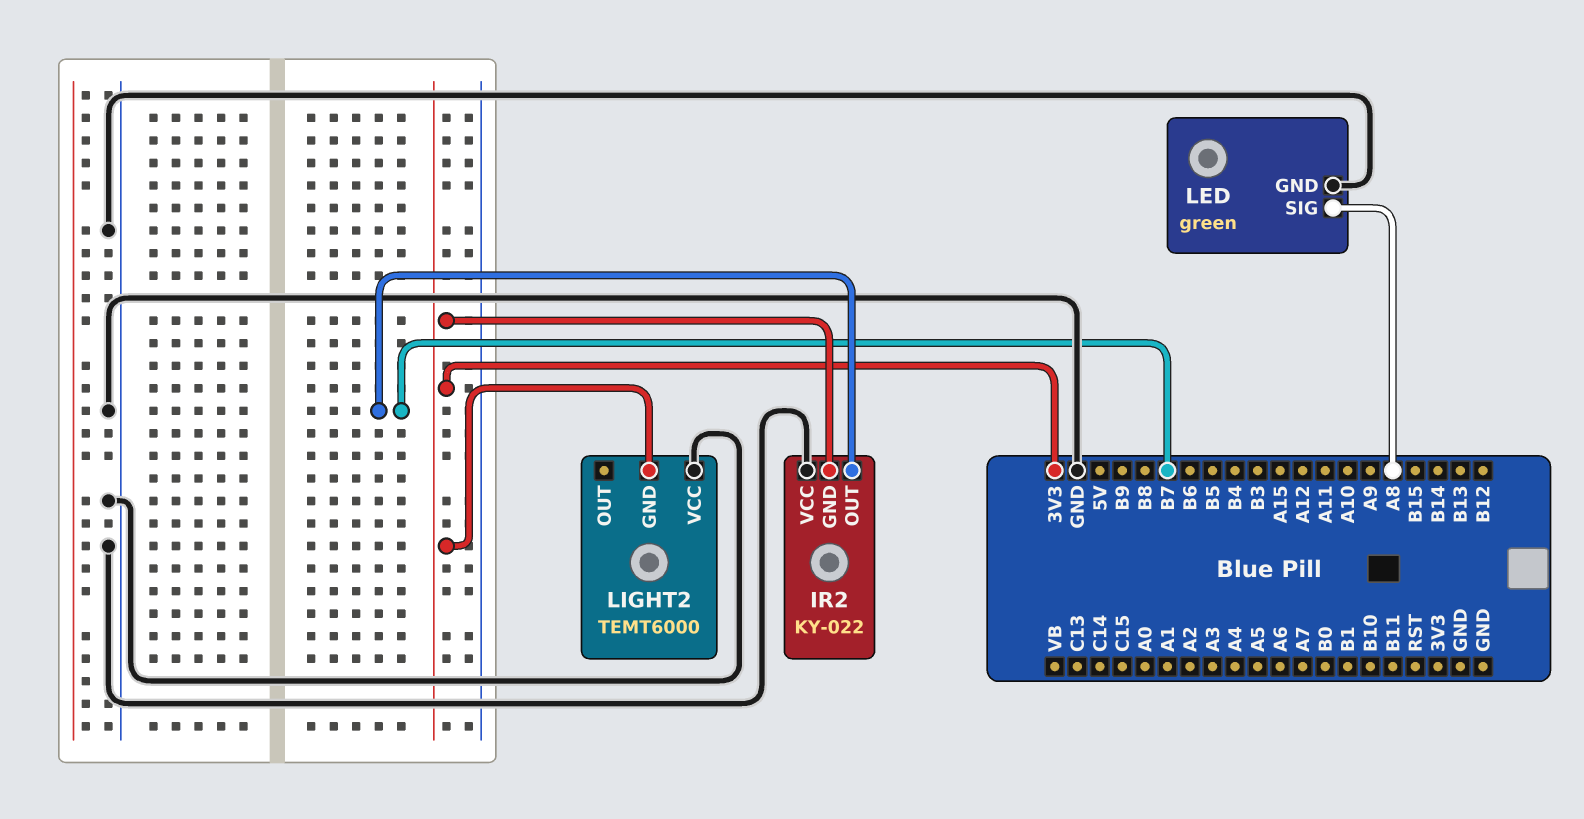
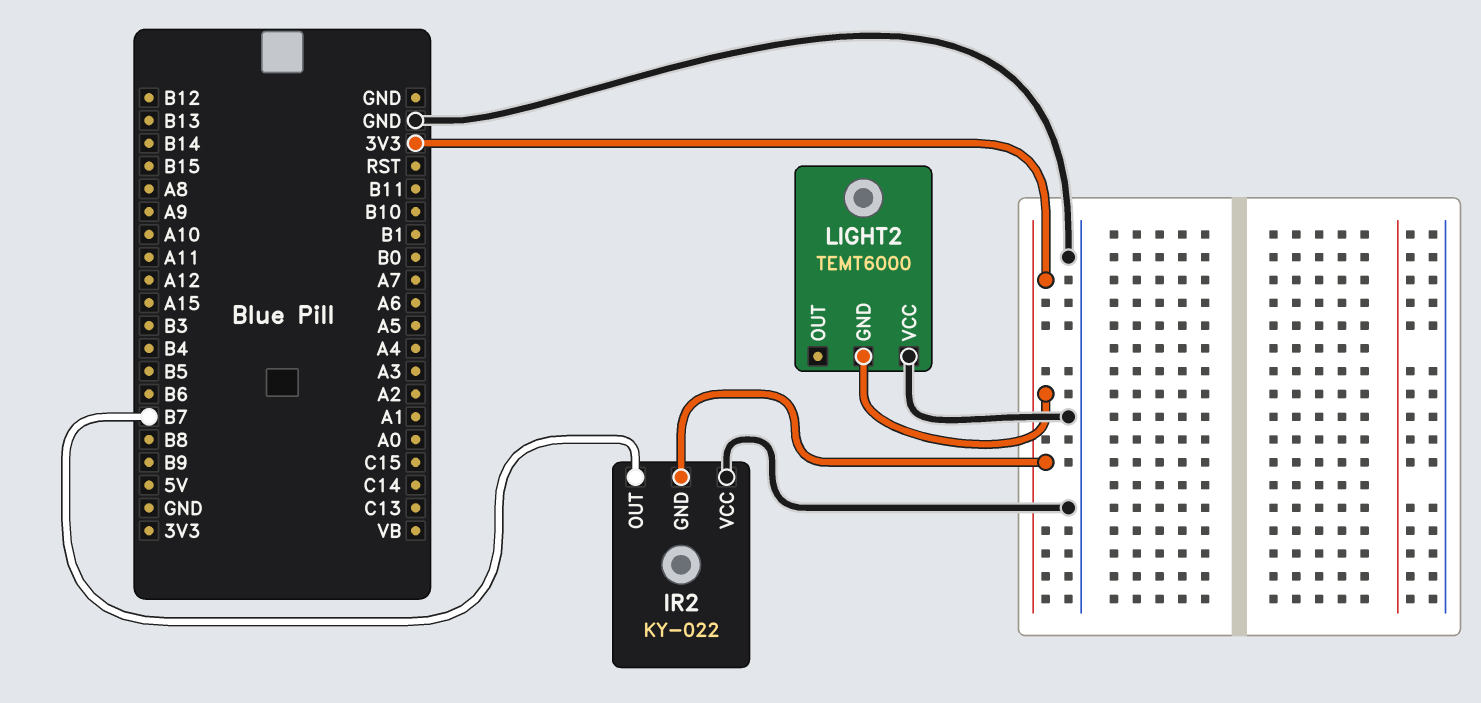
LED: green -> none
LED pin GND: GND -> none
LED pin SIG: A8 -> none

